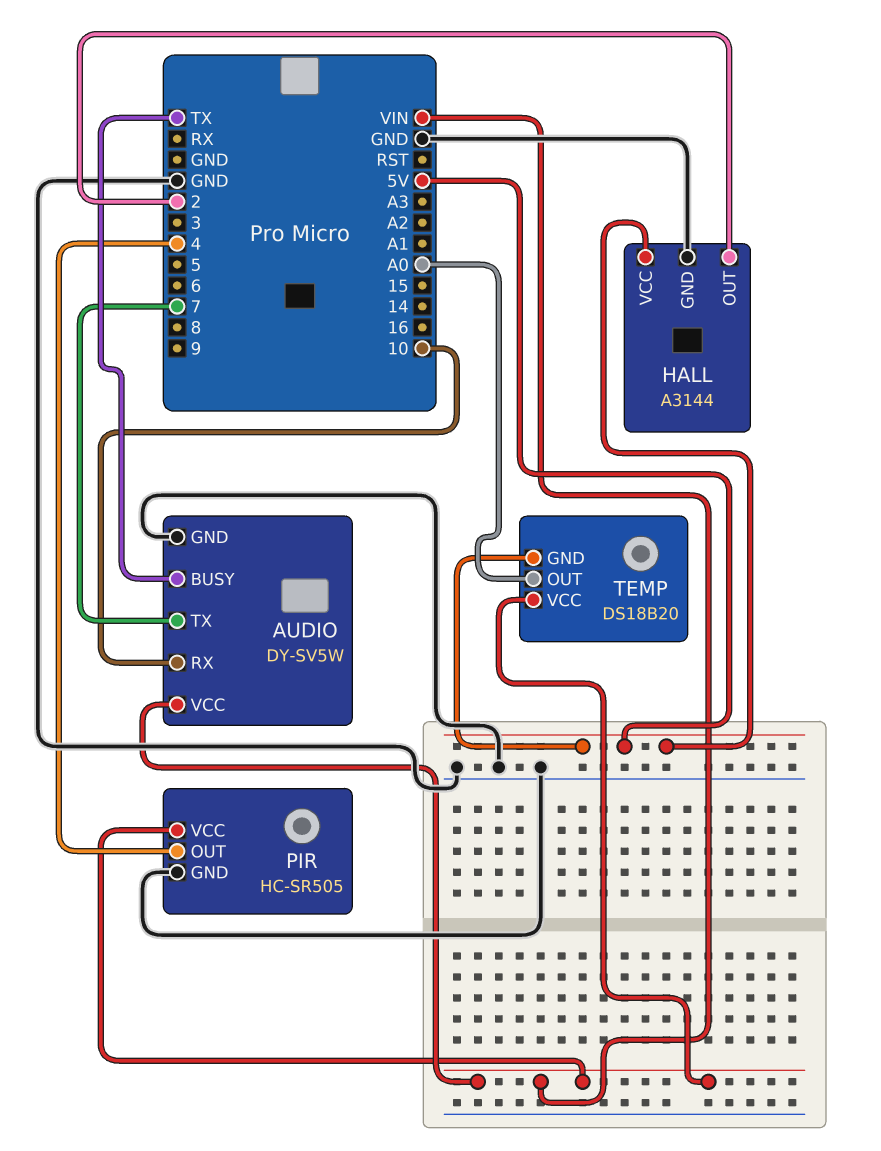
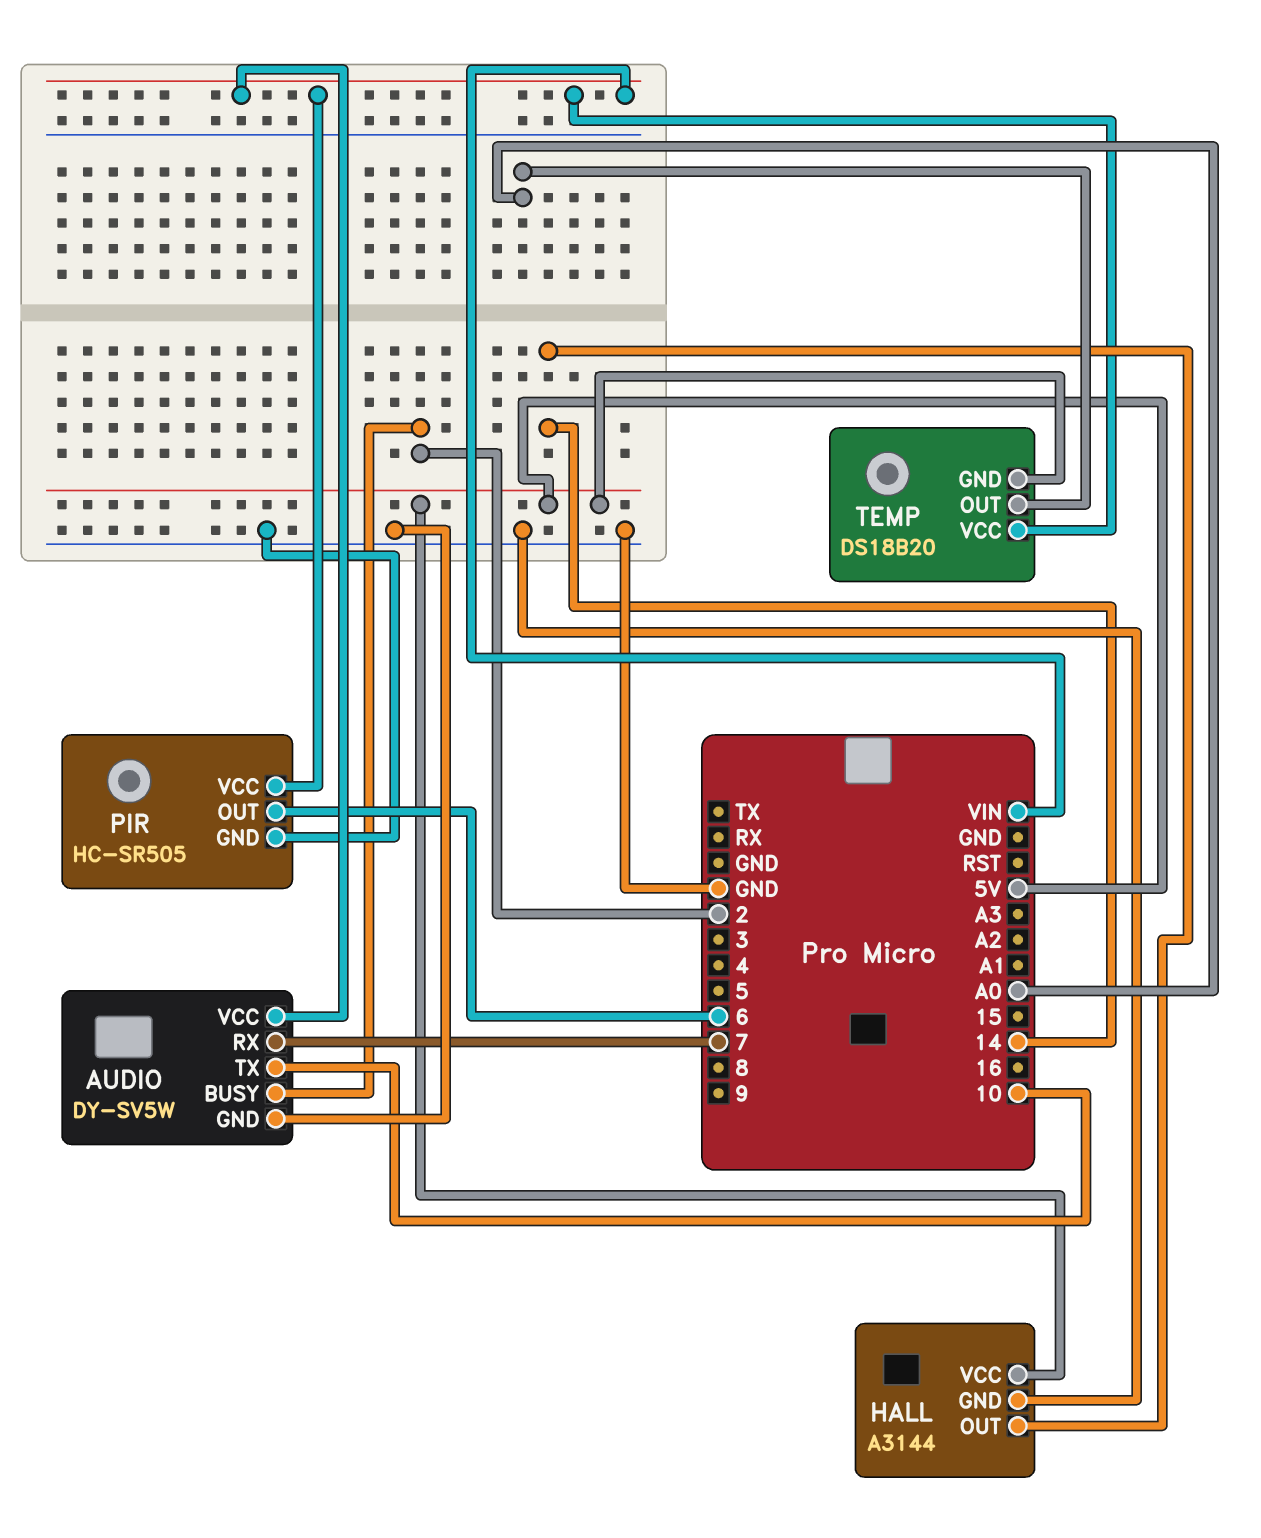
AUDIO pin BUSY: TX -> 2
AUDIO pin RX: 10 -> 7
AUDIO pin TX: 7 -> 10
HALL pin OUT: 2 -> 14
PIR pin OUT: 4 -> 6

